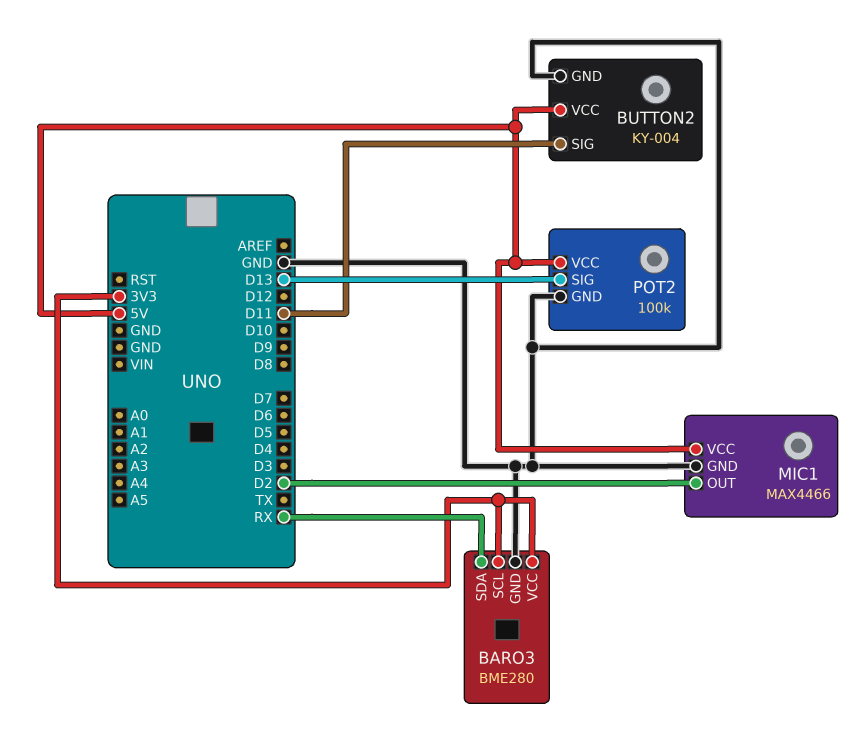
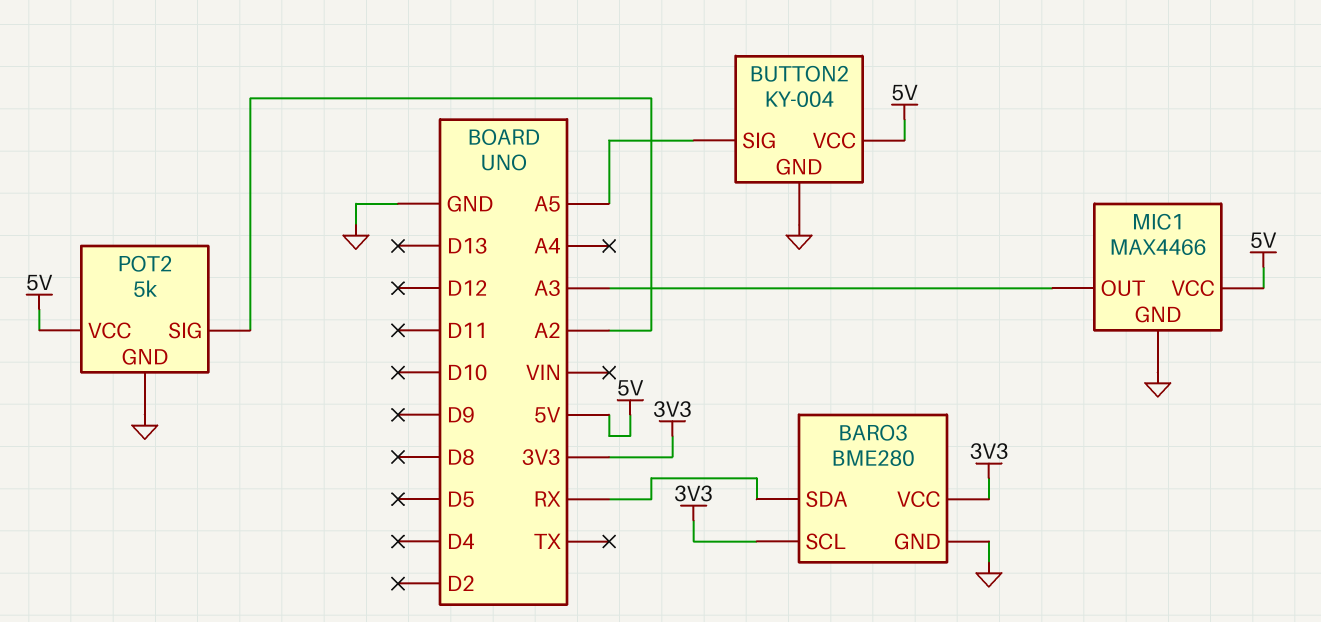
BUTTON2 pin SIG: D11 -> A5
MIC1 pin OUT: D2 -> A3
POT2: 100k -> 5k
POT2 pin SIG: D13 -> A2

